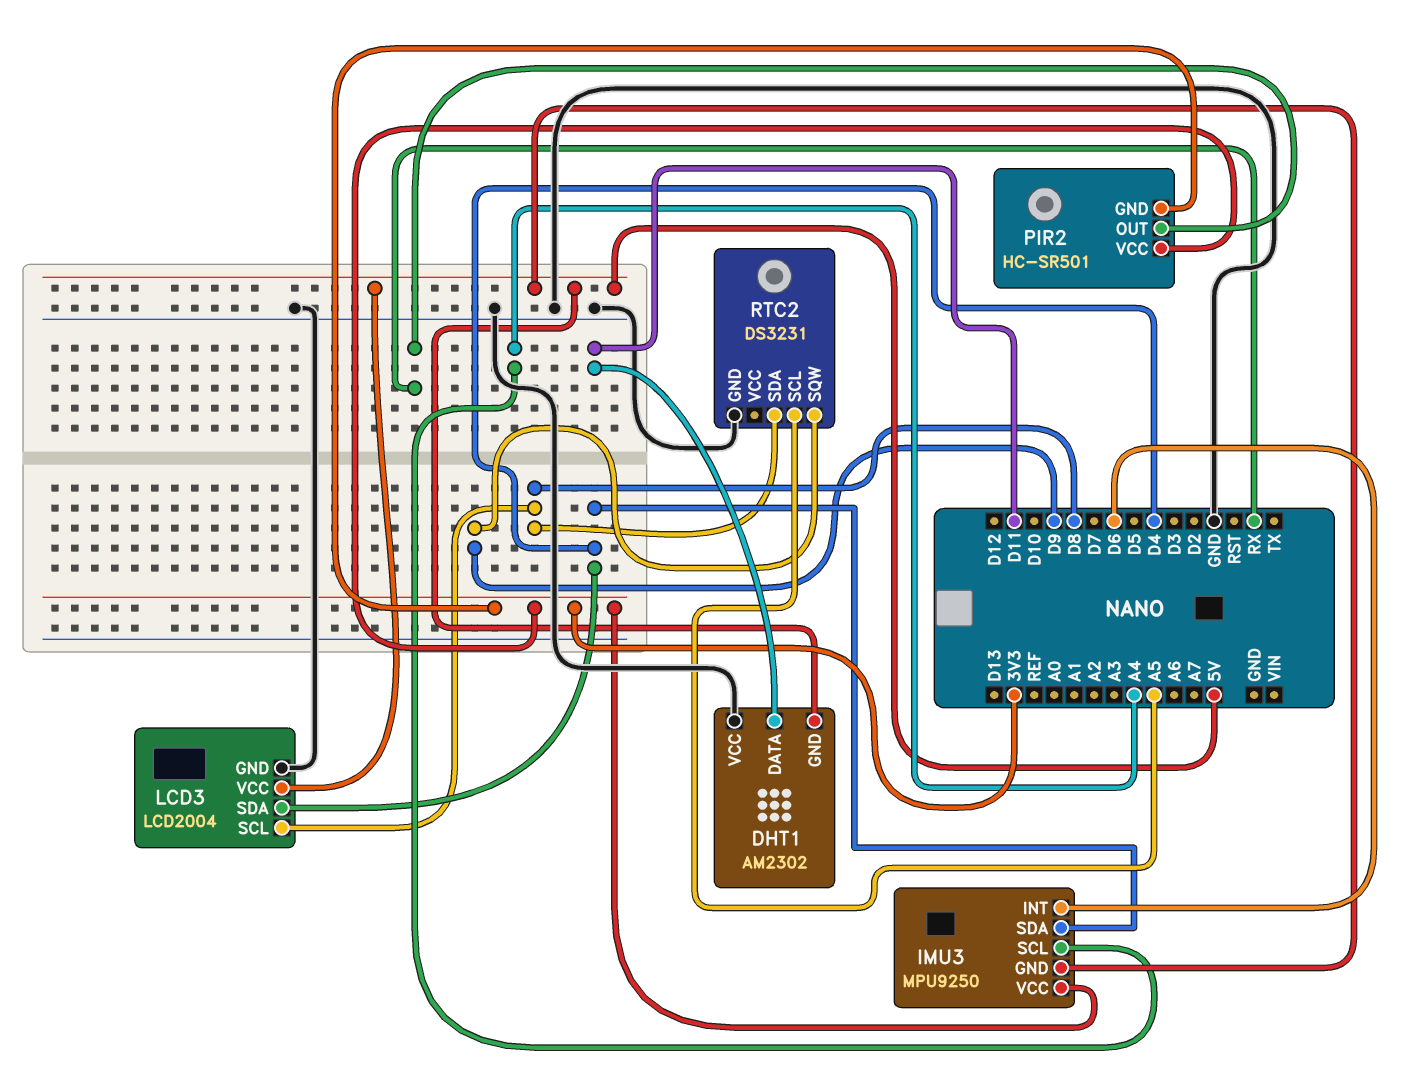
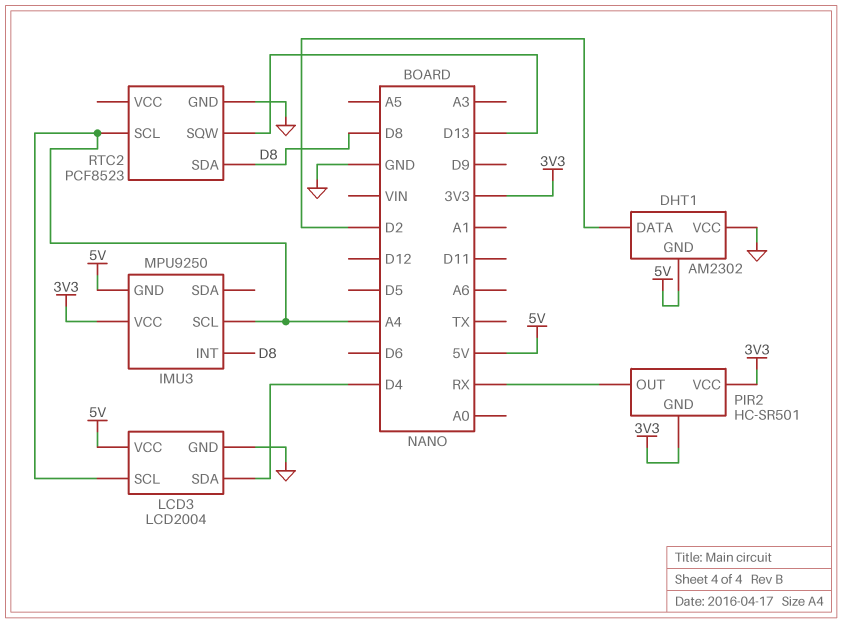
DHT1 pin DATA: D11 -> D2
IMU3 pin INT: D6 -> D8
IMU3 pin SDA: D4 -> none
LCD3 pin SCL: D8 -> A4
RTC2: DS3231 -> PCF8523
RTC2 pin SCL: A5 -> A4
RTC2 pin SQW: D9 -> D13

